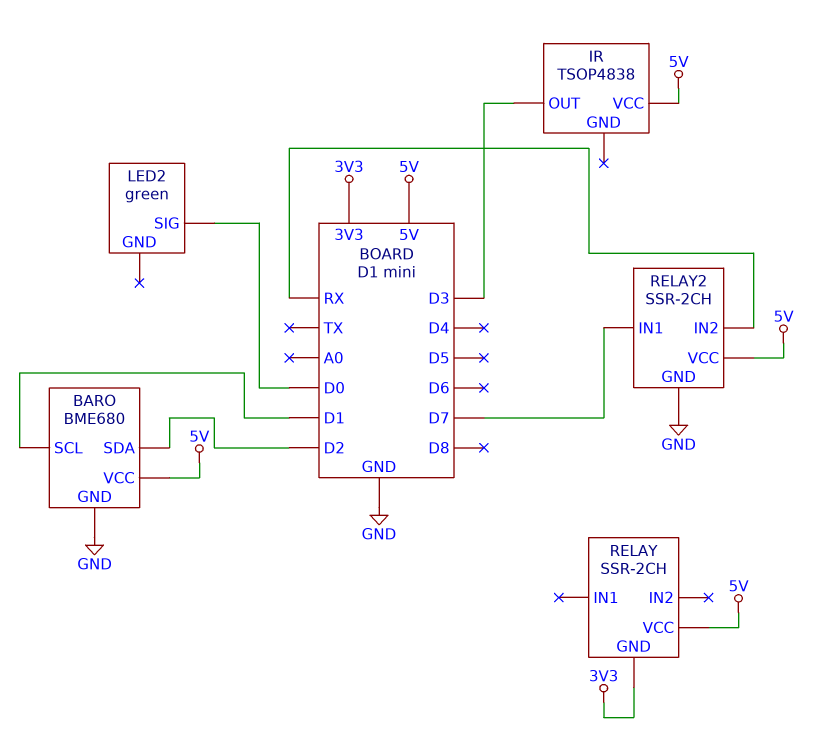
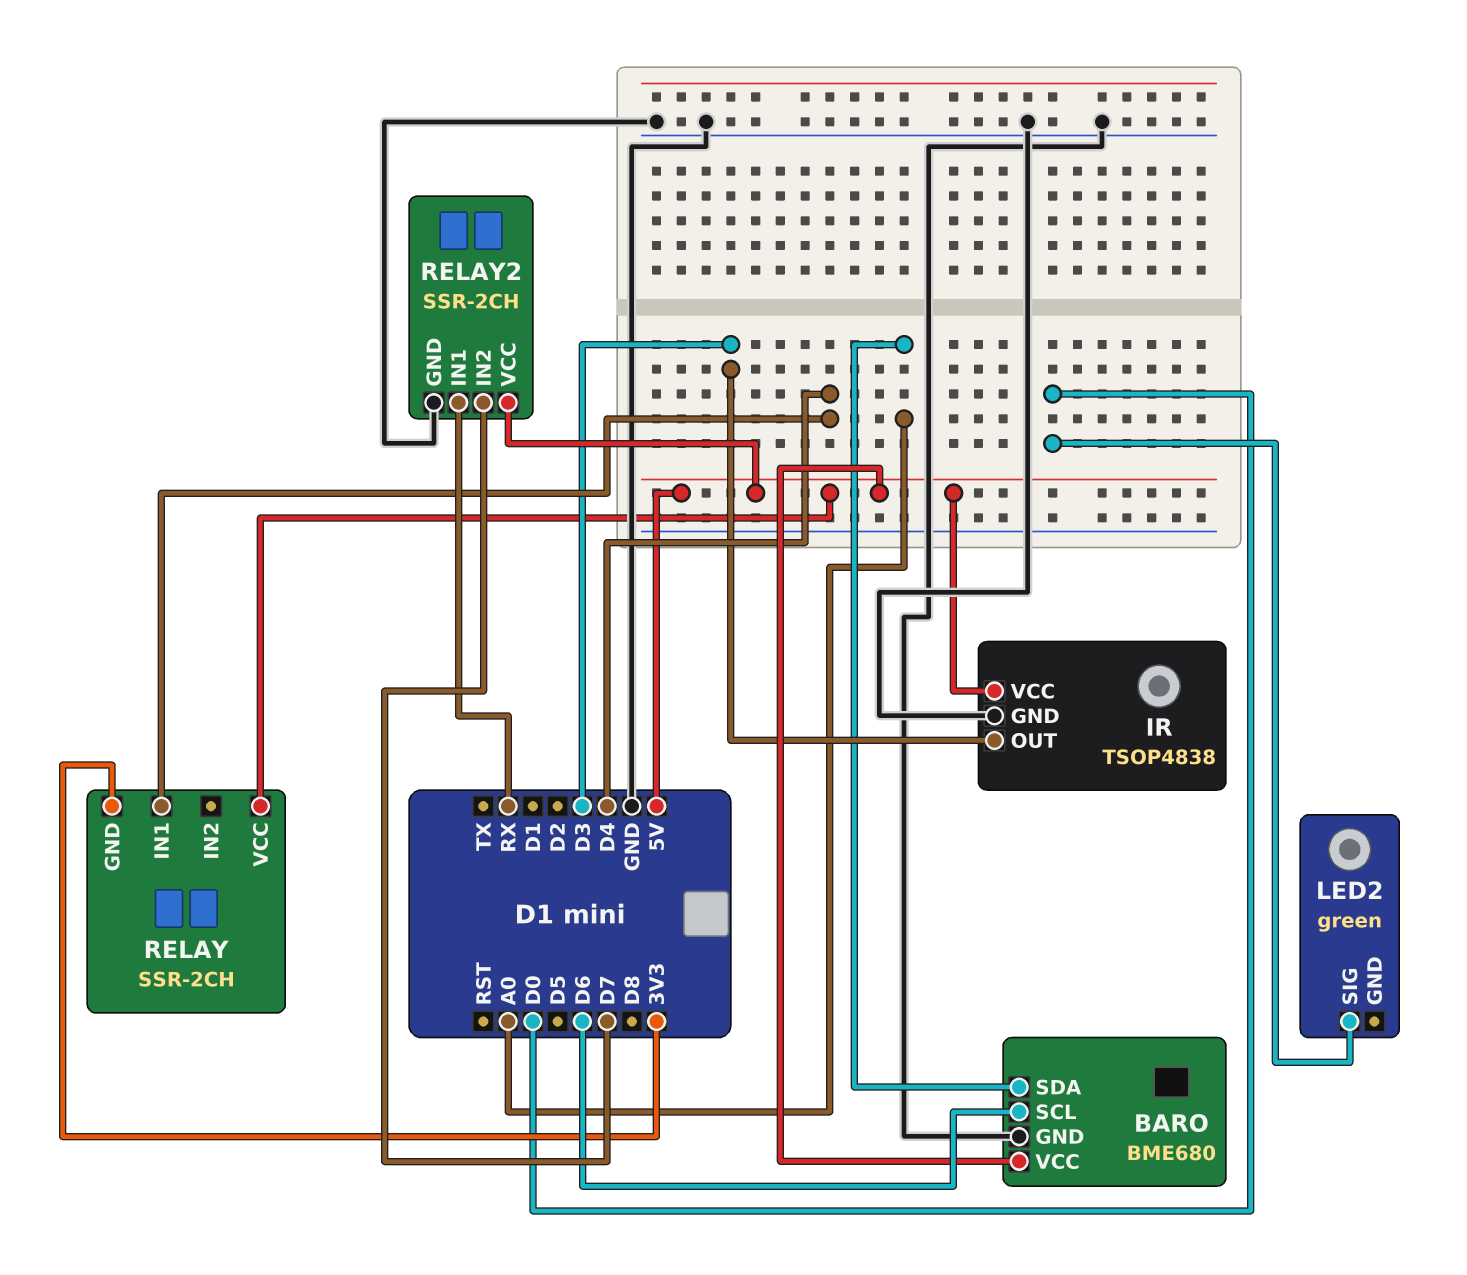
BARO pin SCL: D1 -> D6
BARO pin SDA: D2 -> A0
IR pin GND: none -> GND
RELAY pin IN1: none -> D4
RELAY2 pin IN1: D7 -> RX
RELAY2 pin IN2: RX -> D7

